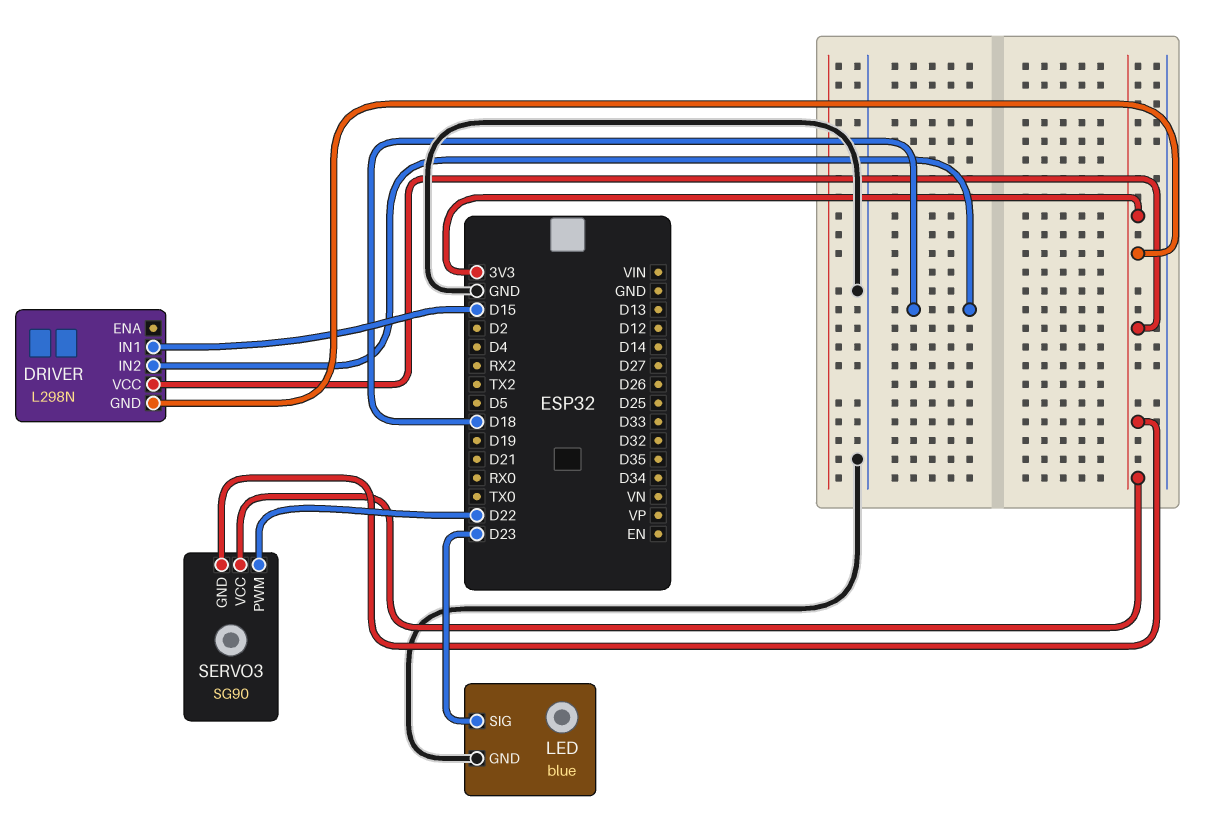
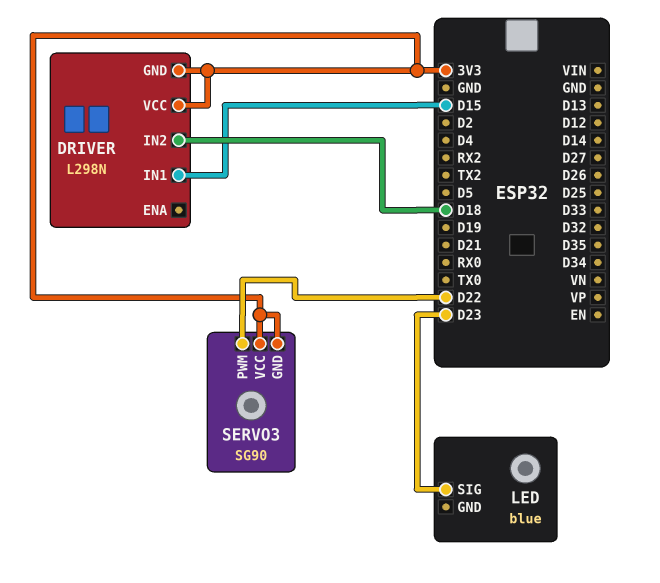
LED pin GND: GND -> none

